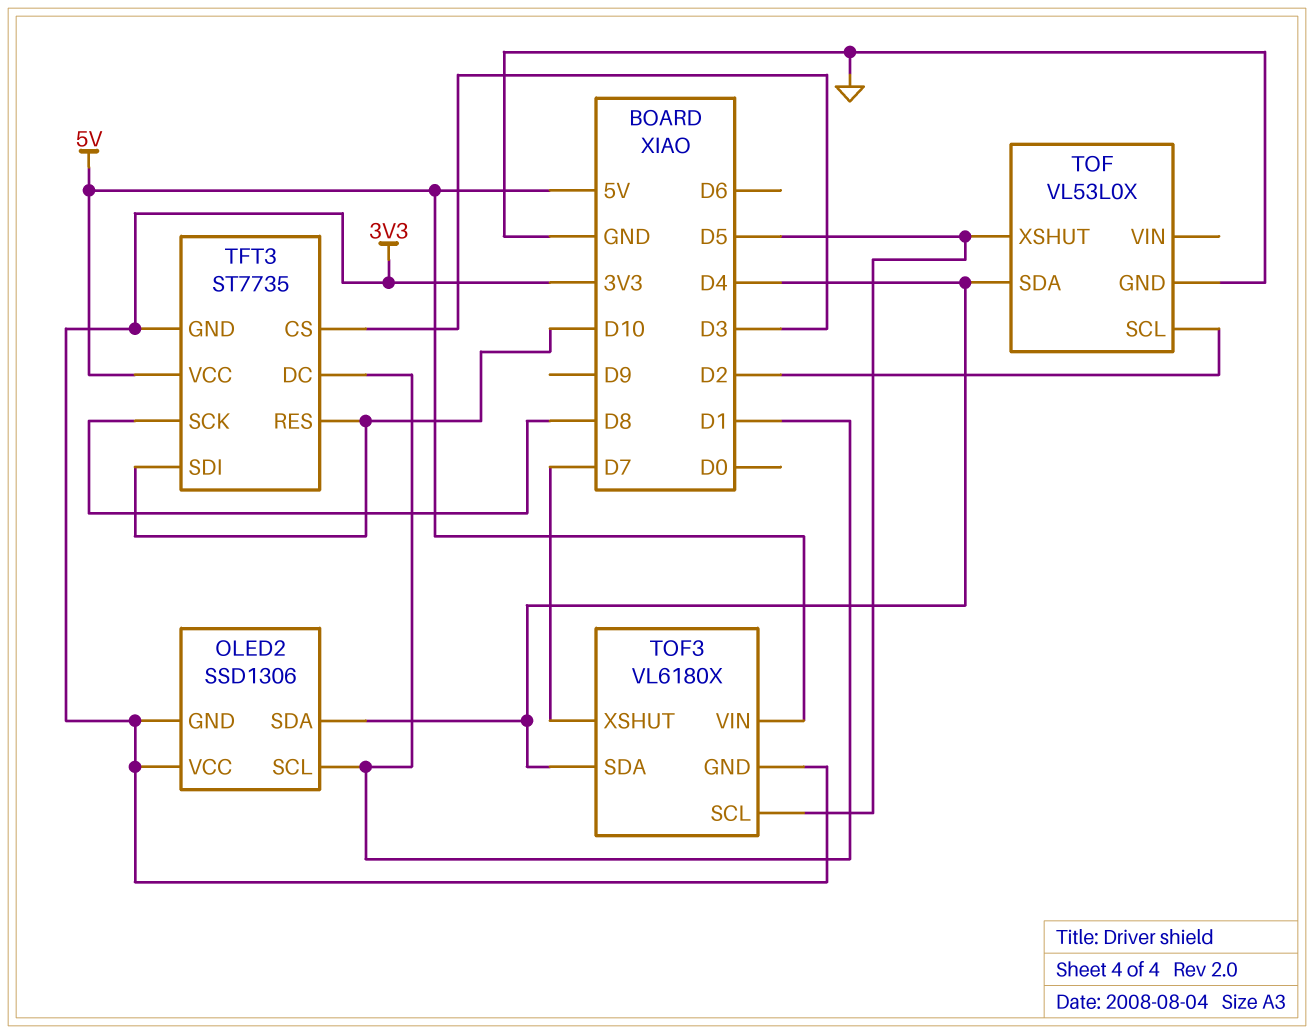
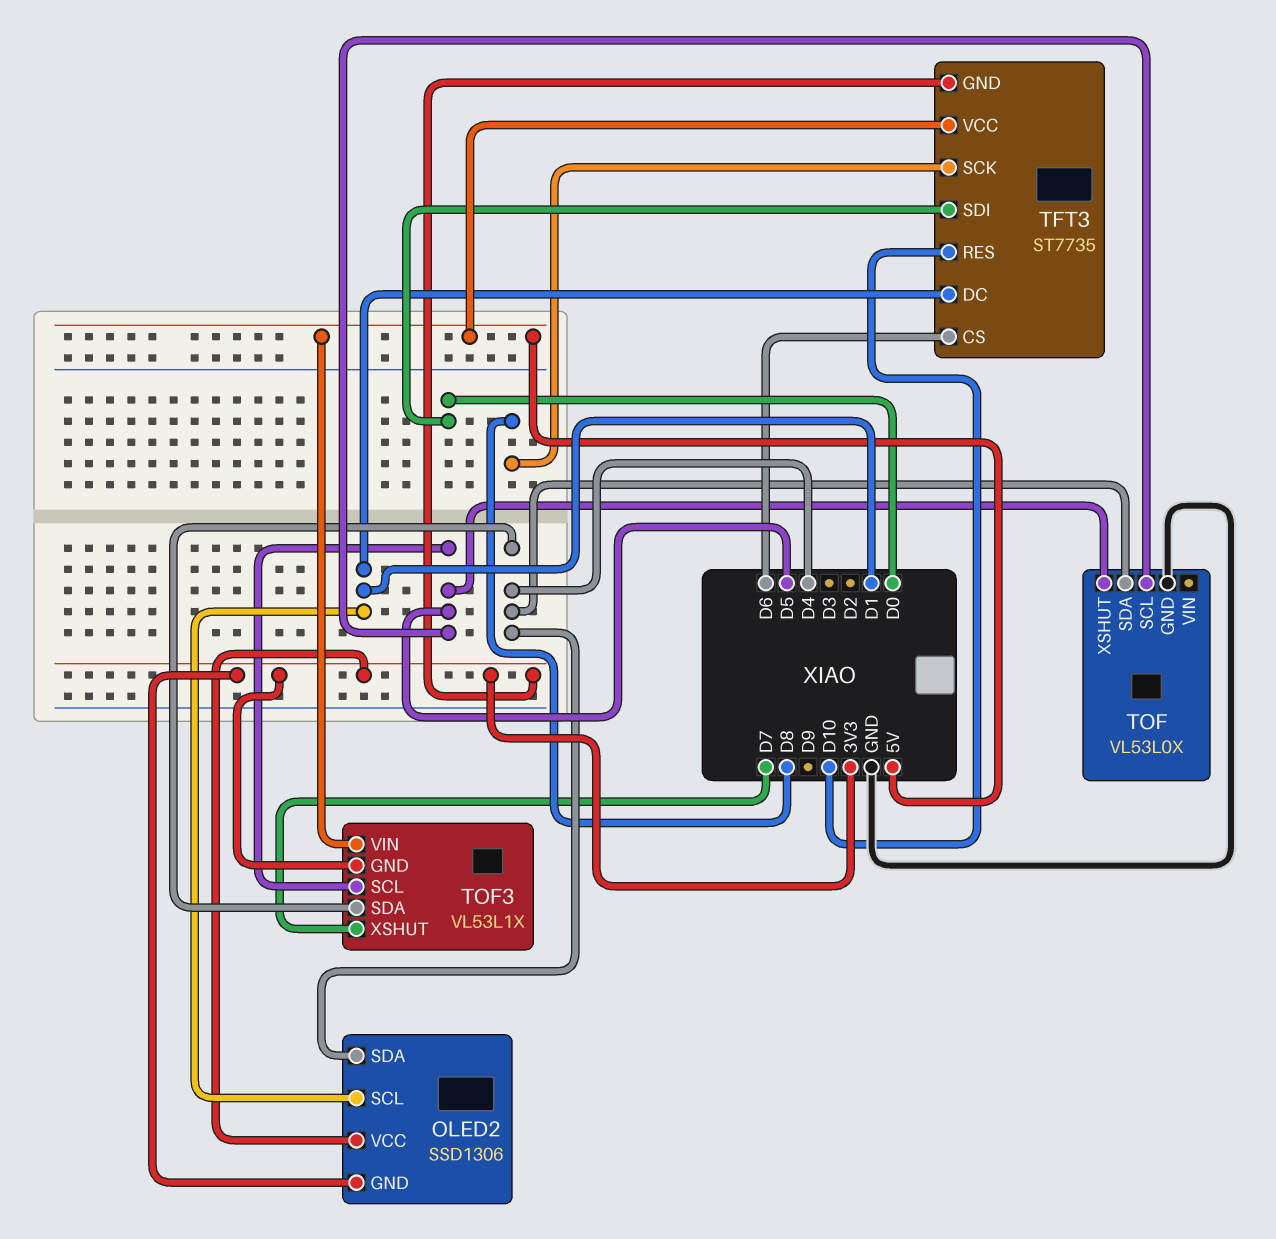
TFT3 pin CS: D3 -> D6
TFT3 pin SDI: D10 -> D0
TOF pin SCL: D2 -> D5
TOF3: VL6180X -> VL53L1X

